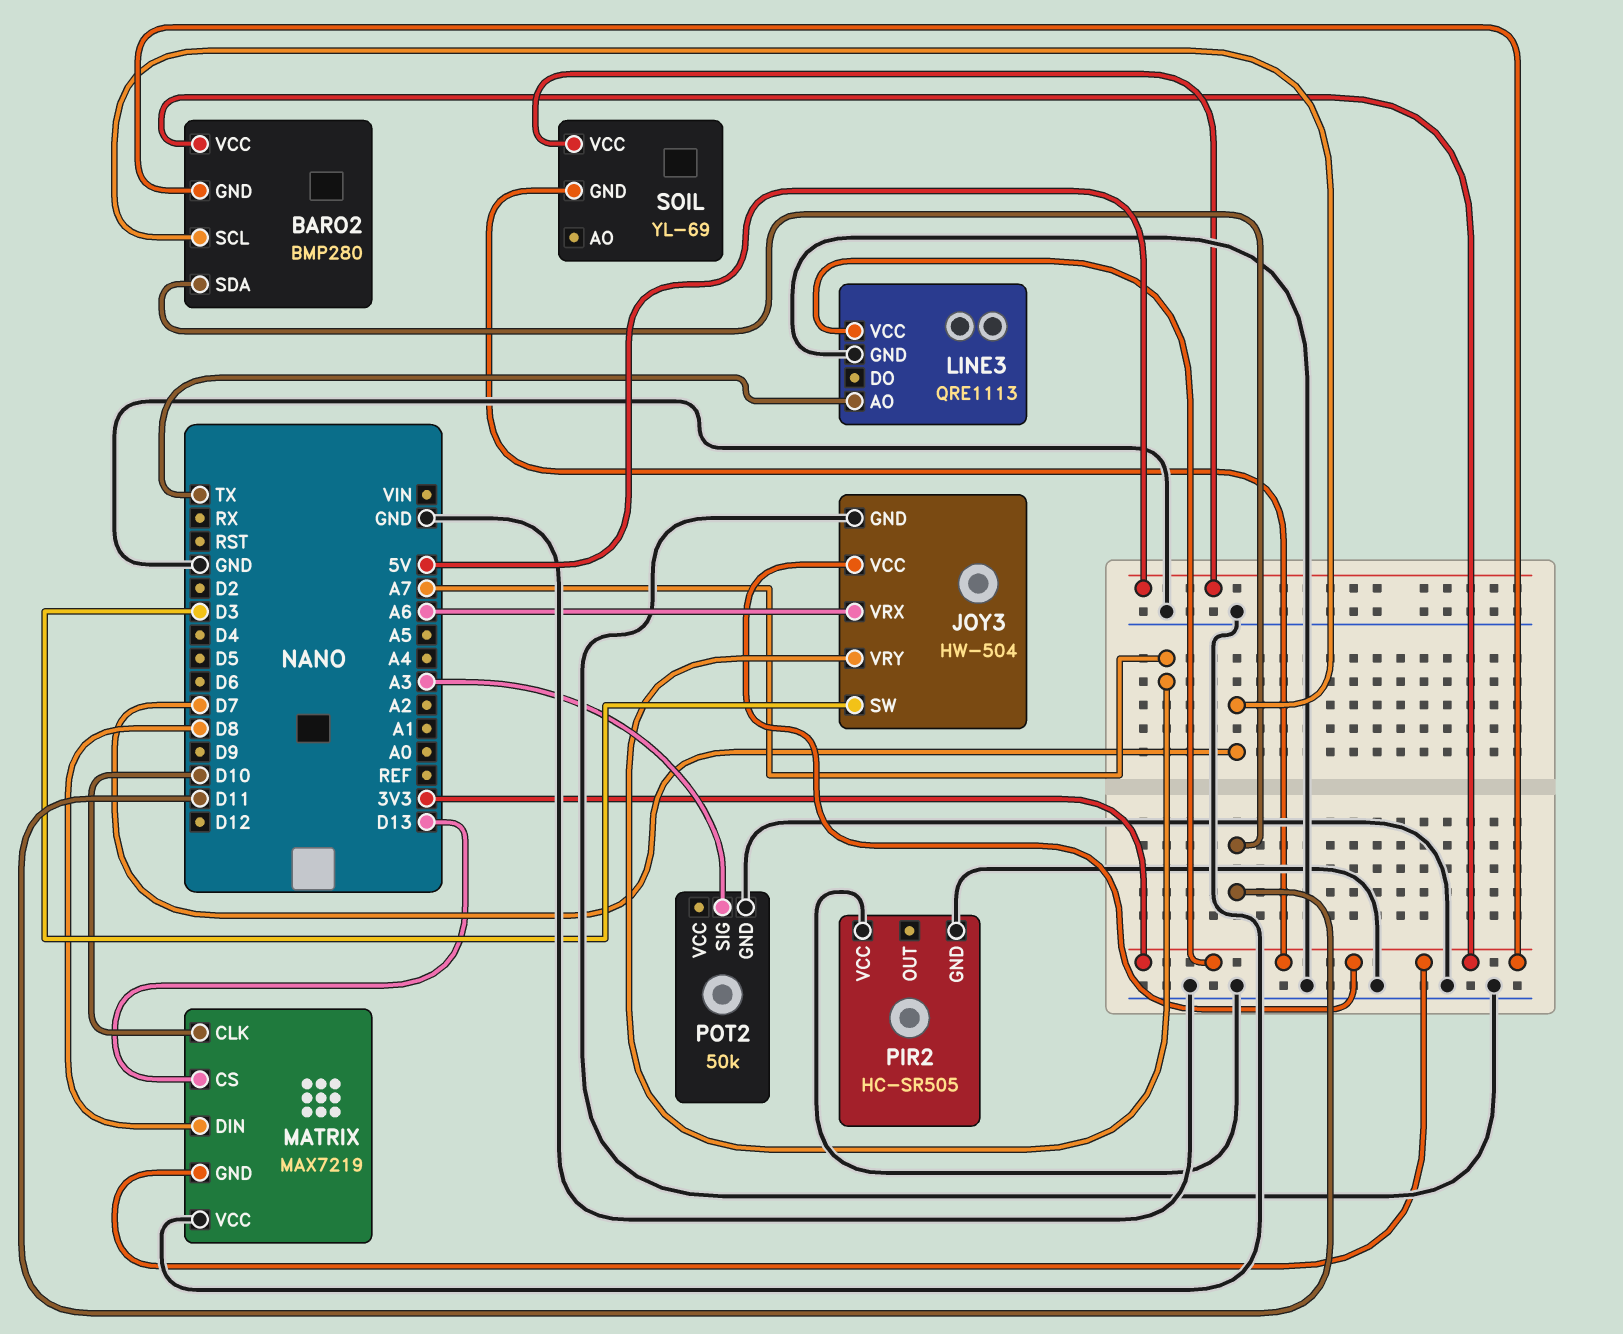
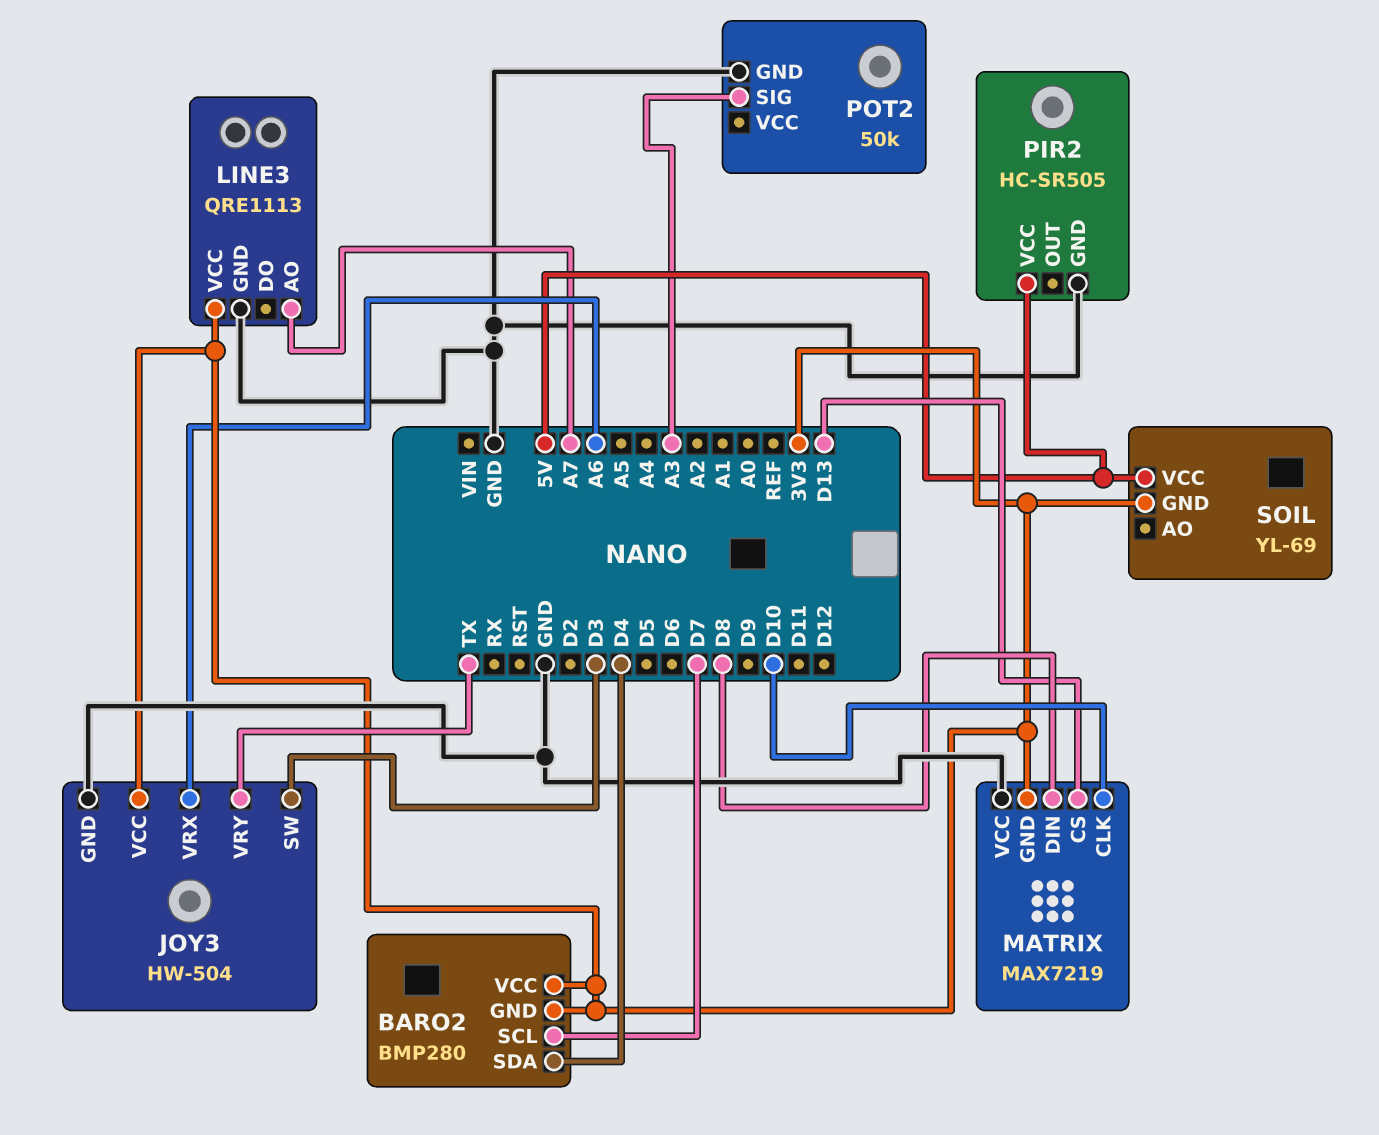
BARO2 pin SDA: D11 -> D4
JOY3 pin VRY: A7 -> TX
LINE3 pin AO: TX -> A7
PIR2 pin VCC: GND -> 5V

